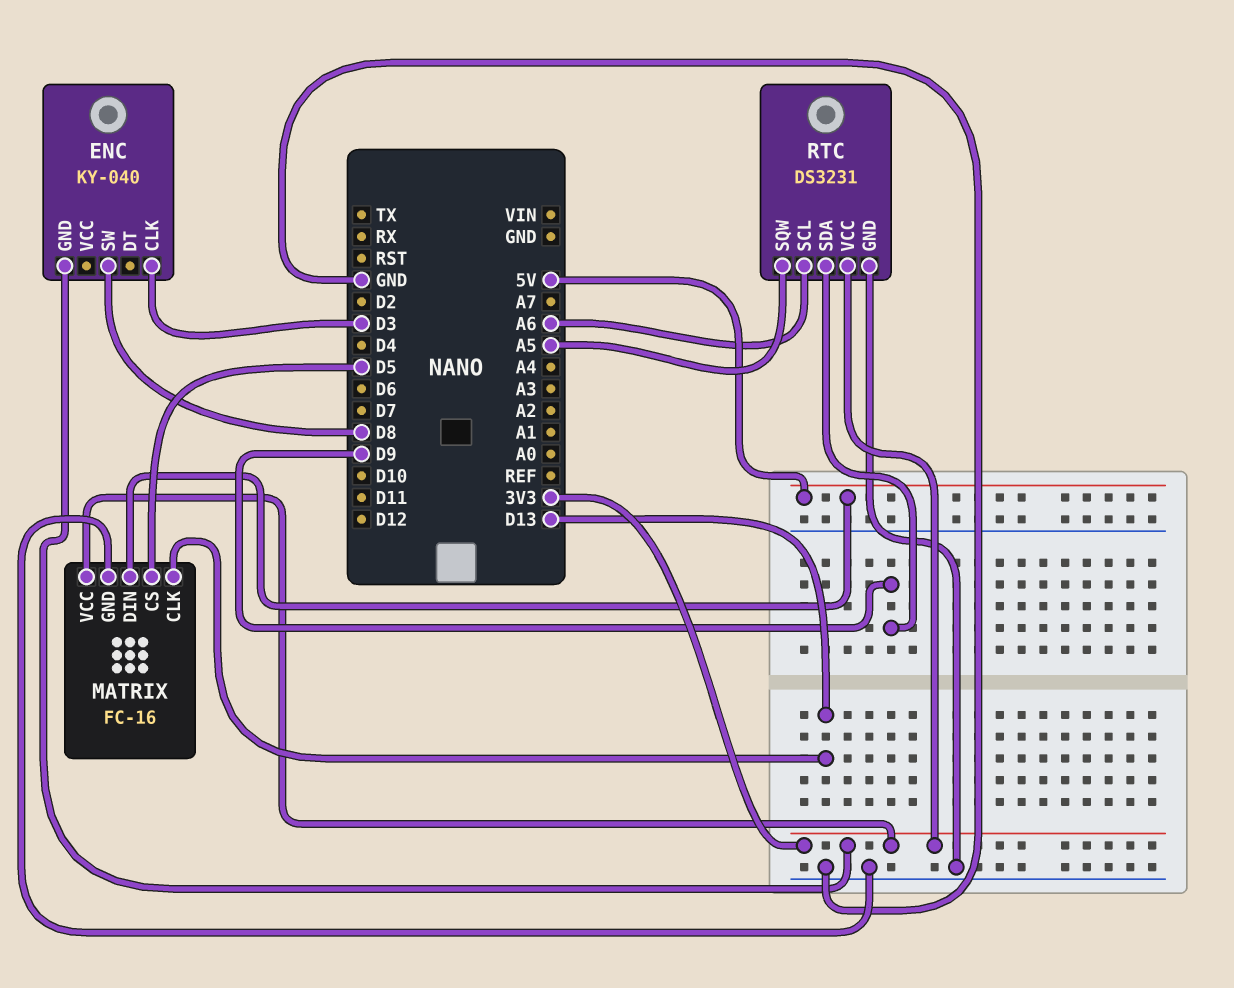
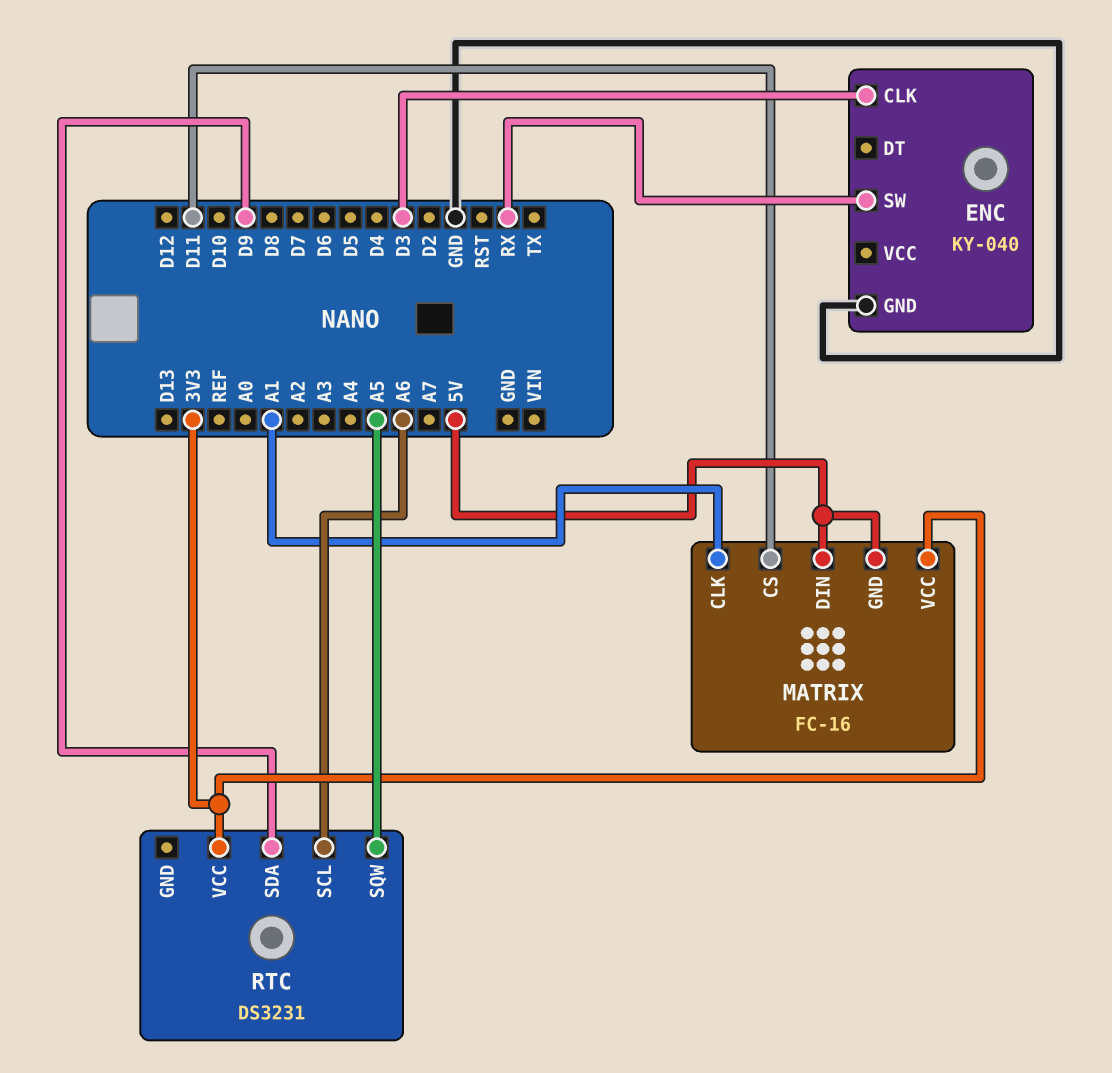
ENC pin GND: 3V3 -> GND
ENC pin SW: D8 -> RX
MATRIX pin CLK: D13 -> A1
MATRIX pin CS: D5 -> D11
MATRIX pin GND: GND -> 5V
RTC pin GND: GND -> none

